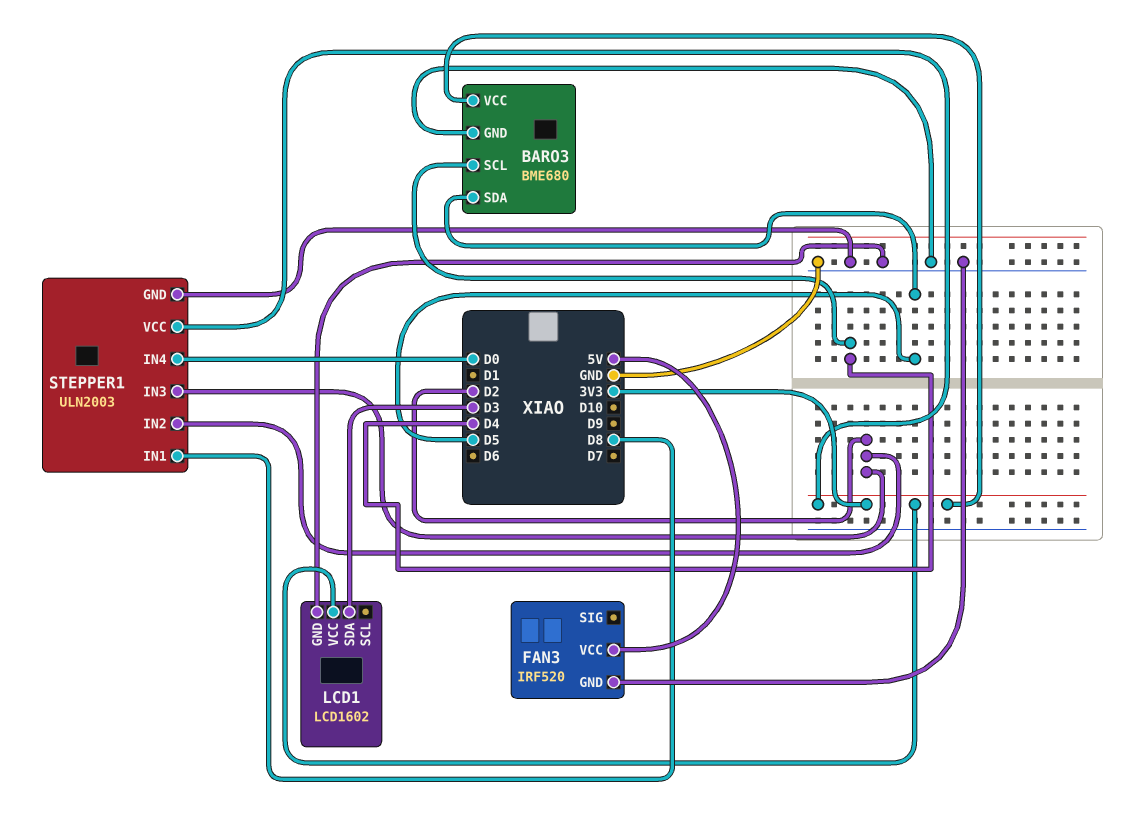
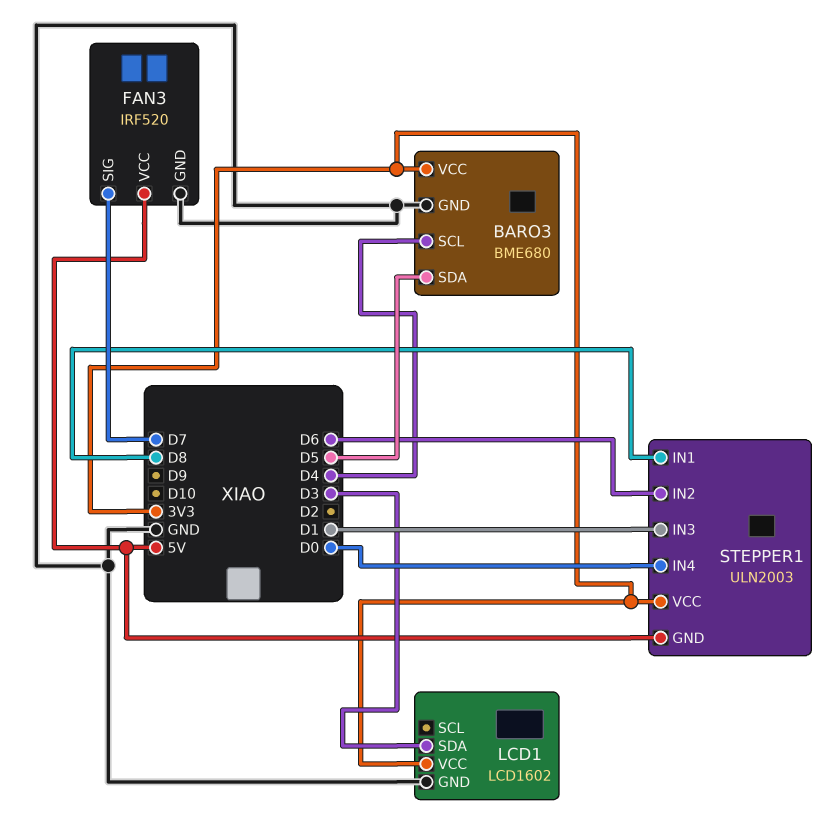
FAN3 pin SIG: none -> D7
STEPPER1 pin GND: GND -> 5V
STEPPER1 pin IN2: D2 -> D6
STEPPER1 pin IN3: D2 -> D1

